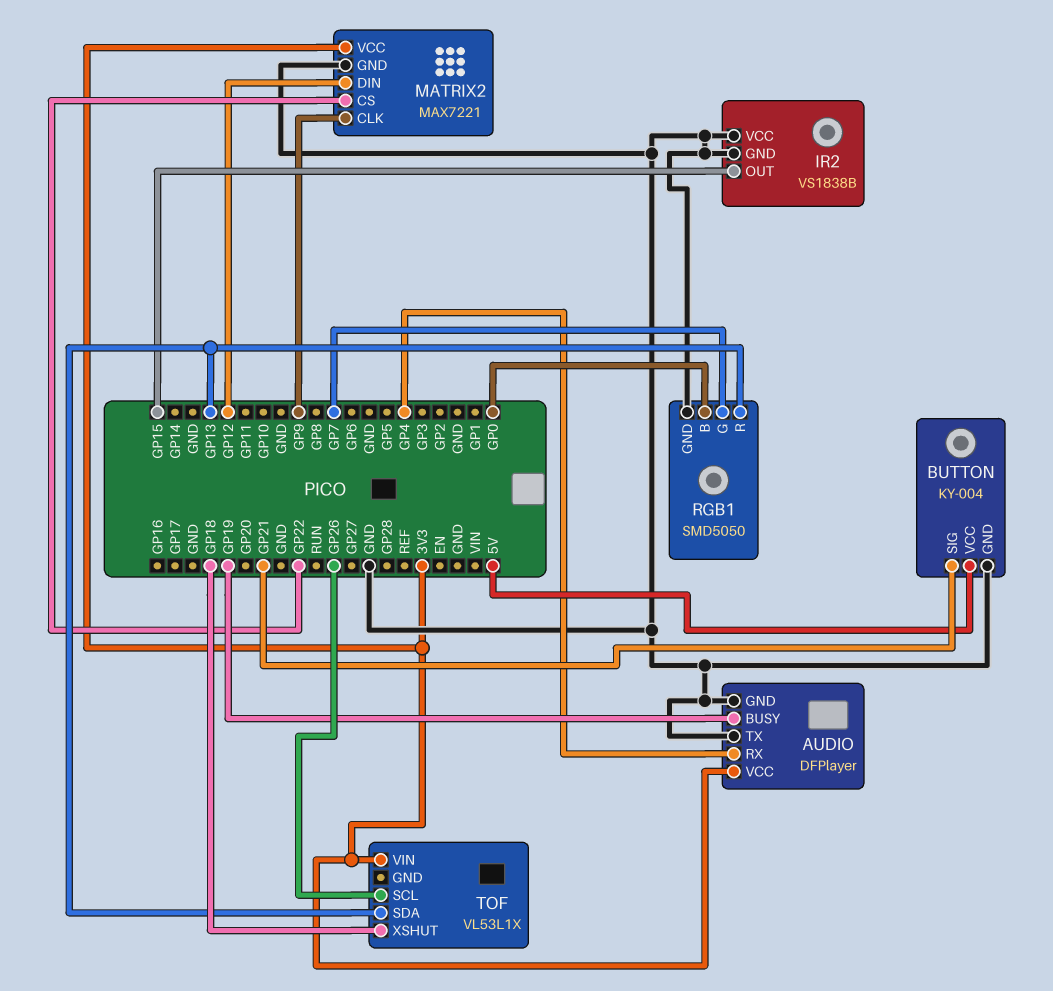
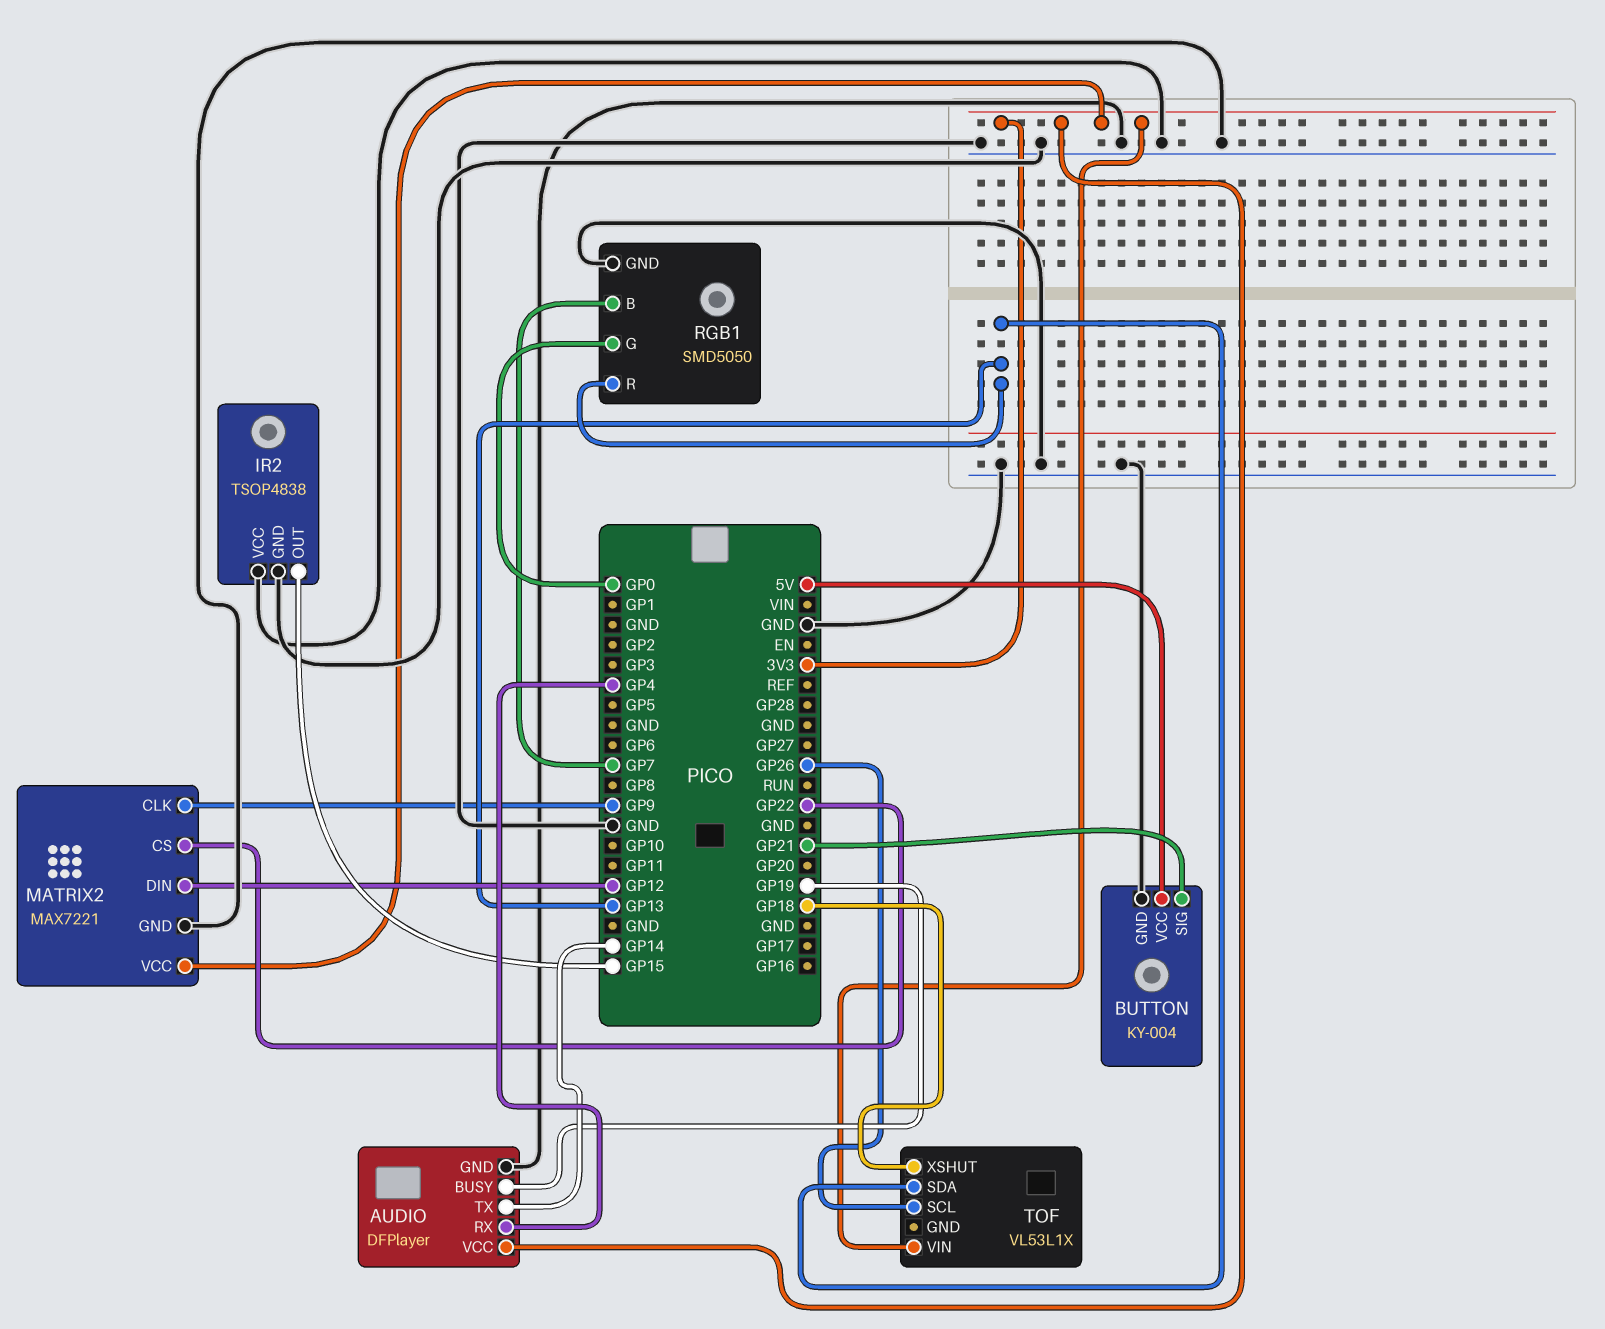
AUDIO pin TX: GND -> GP14
IR2: VS1838B -> TSOP4838
RGB1 pin B: GP0 -> GP7
RGB1 pin G: GP7 -> GP0

